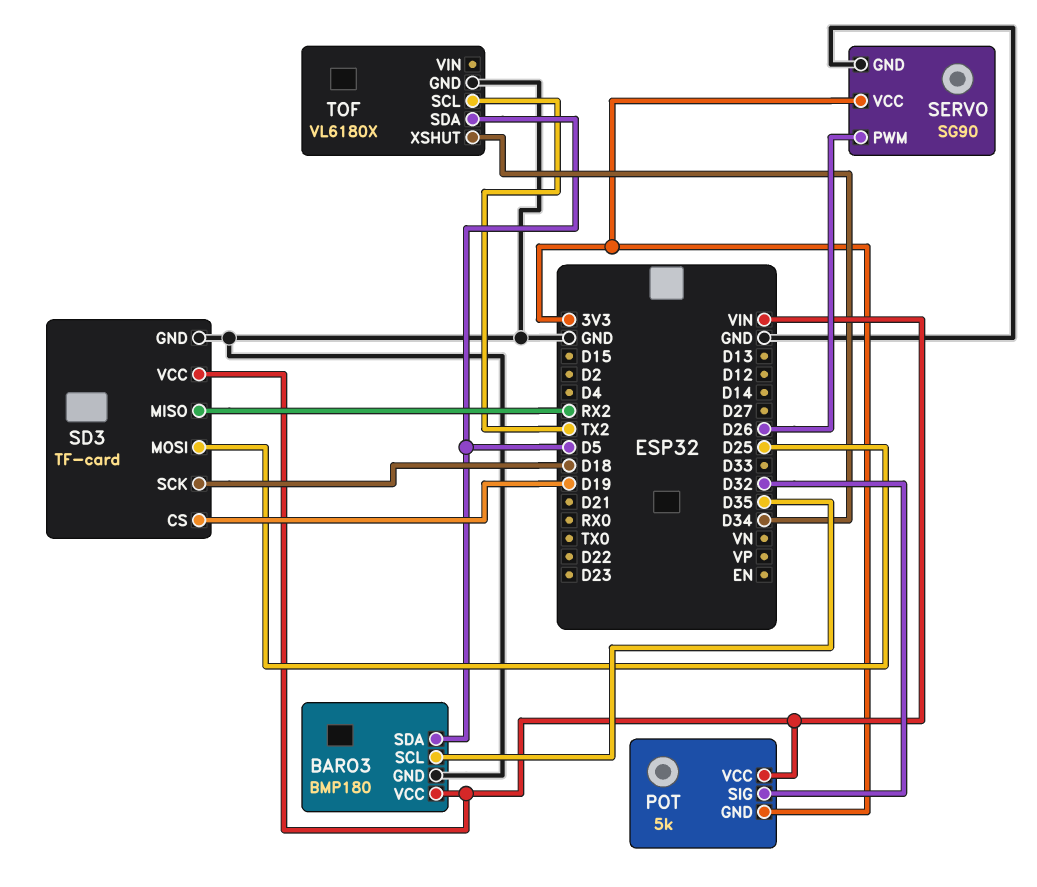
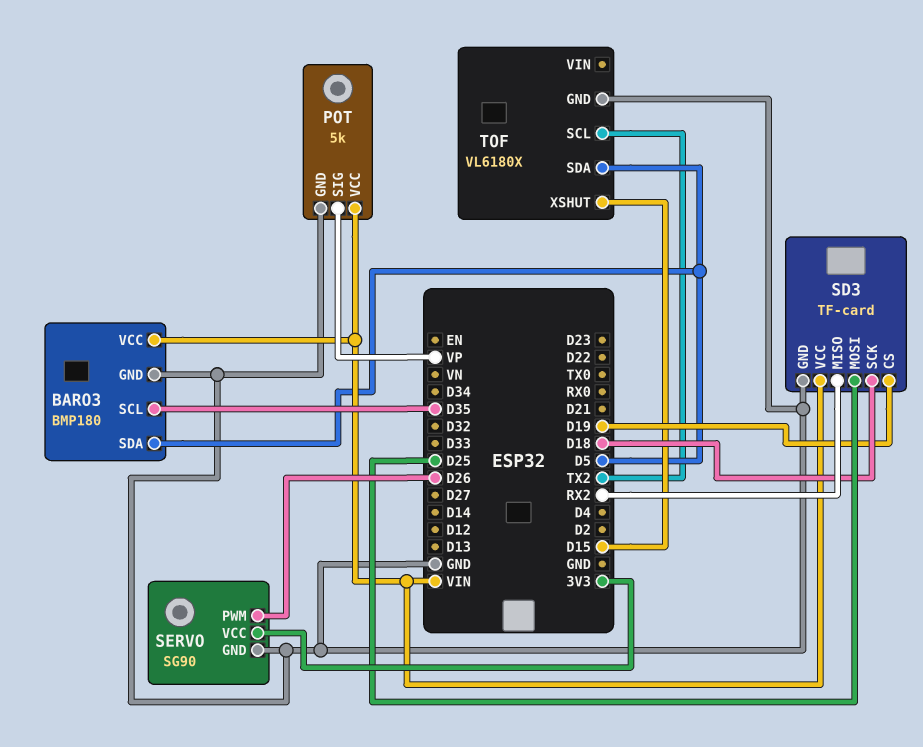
POT pin GND: 3V3 -> GND
POT pin SIG: D32 -> VP
TOF pin XSHUT: D34 -> D15

